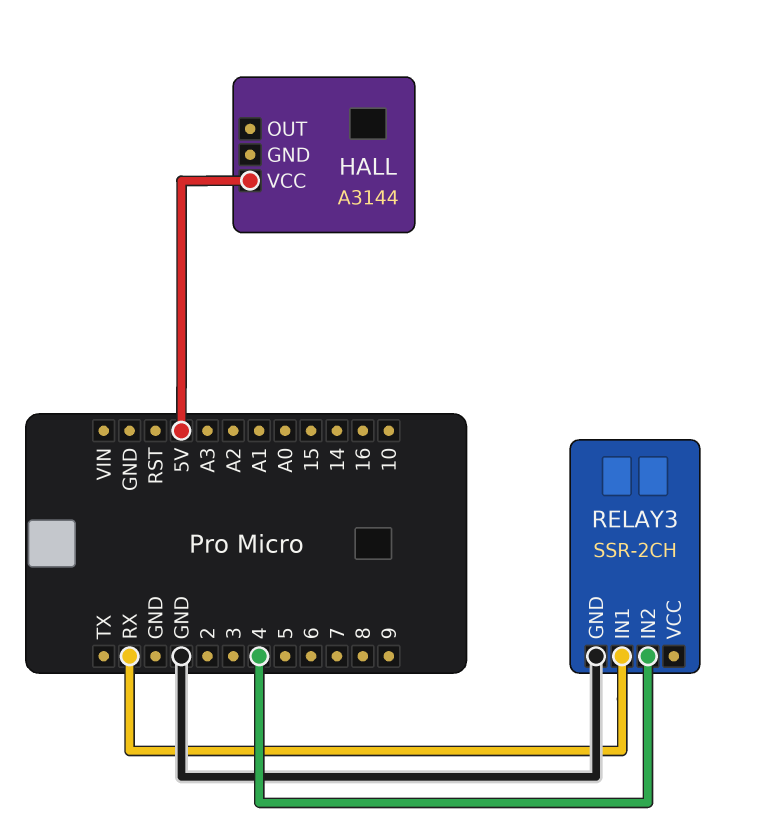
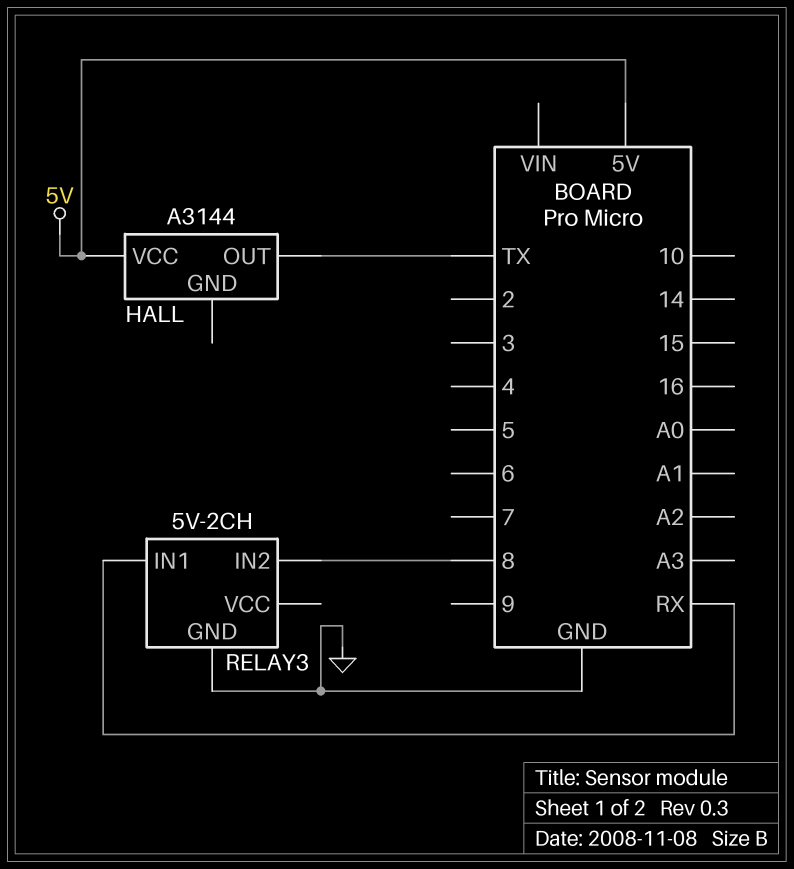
HALL pin OUT: none -> TX
RELAY3: SSR-2CH -> 5V-2CH
RELAY3 pin IN2: 4 -> 8

